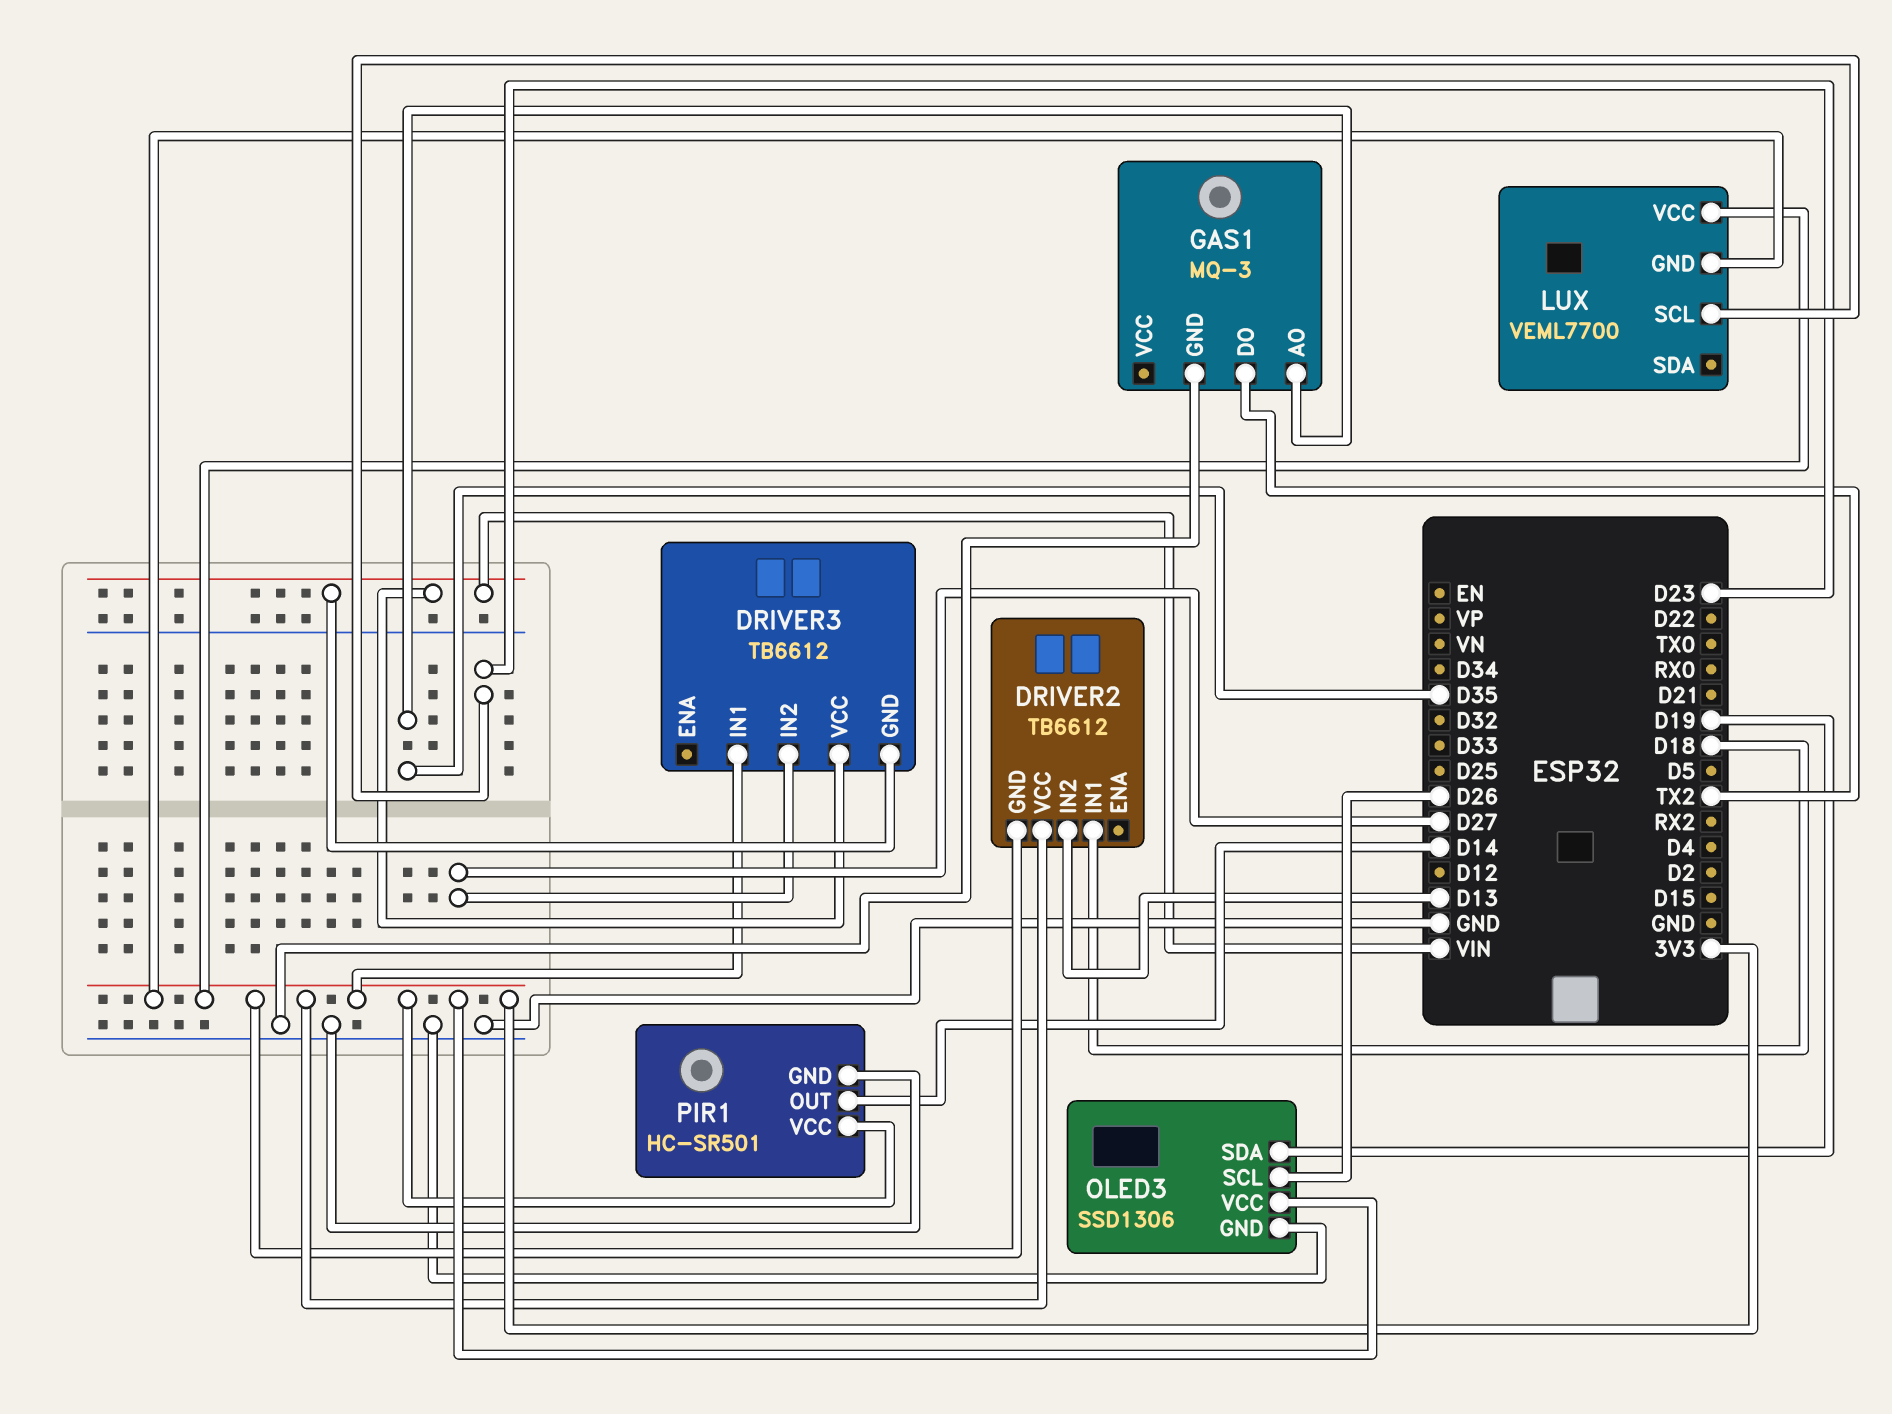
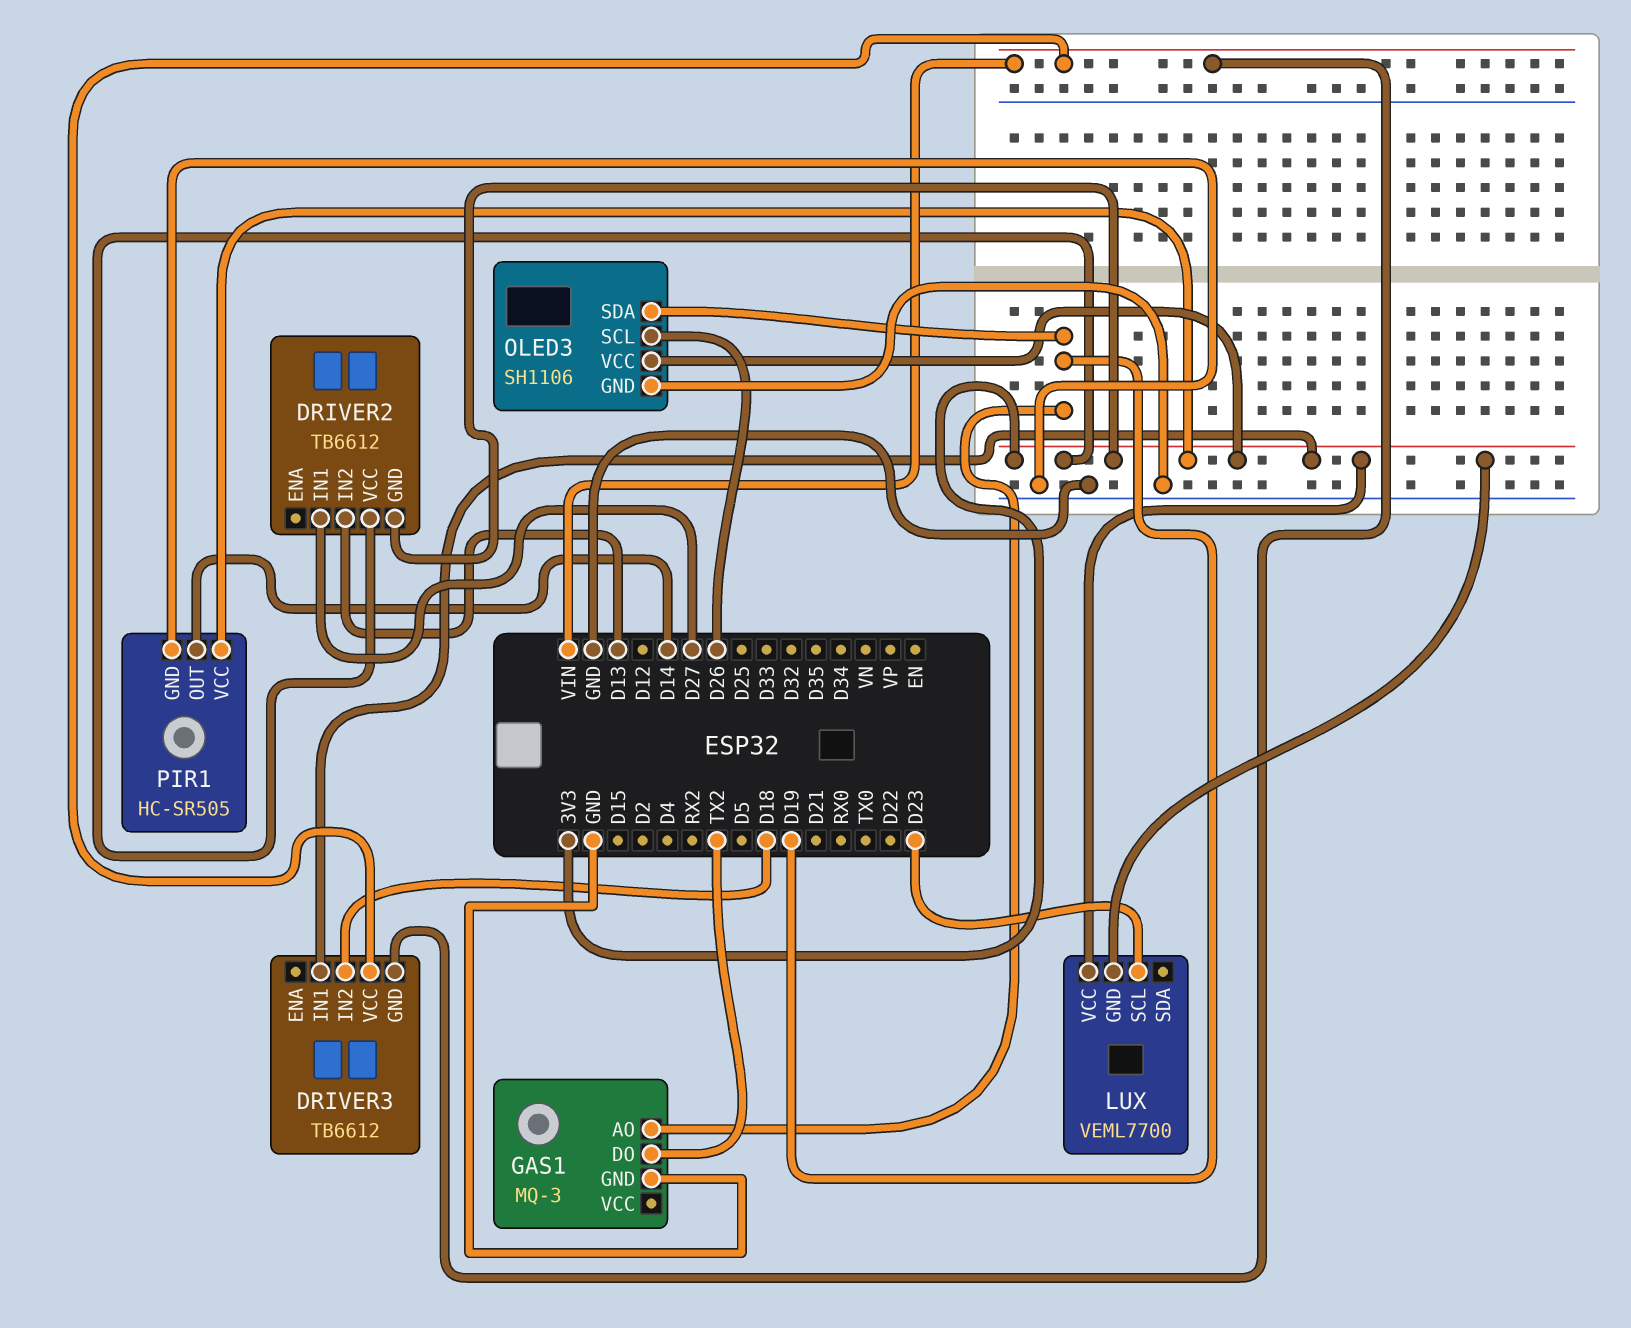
DRIVER2 pin IN1: D18 -> D27
DRIVER3 pin IN2: D27 -> D18
GAS1 pin AO: D35 -> D19
OLED3: SSD1306 -> SH1106
PIR1: HC-SR501 -> HC-SR505

